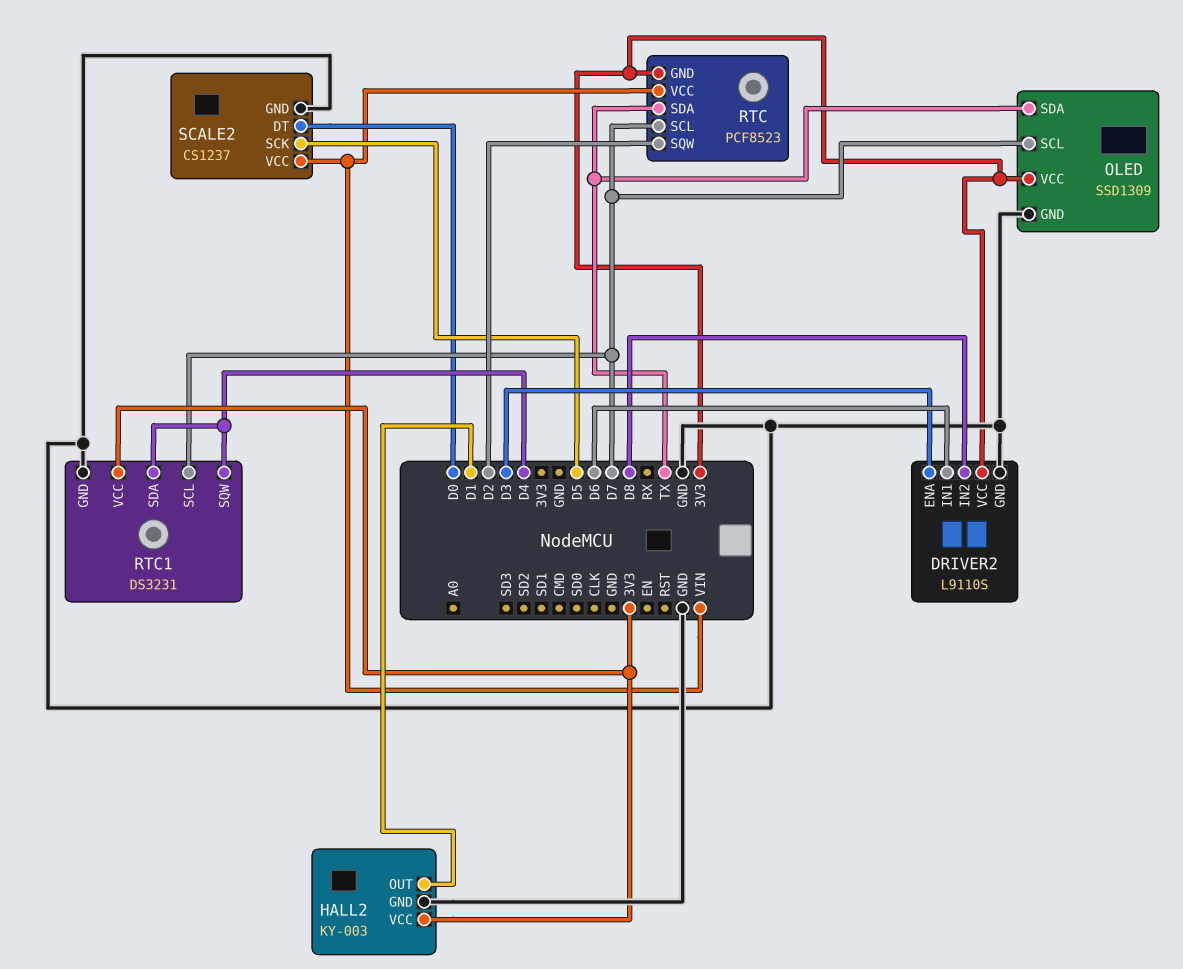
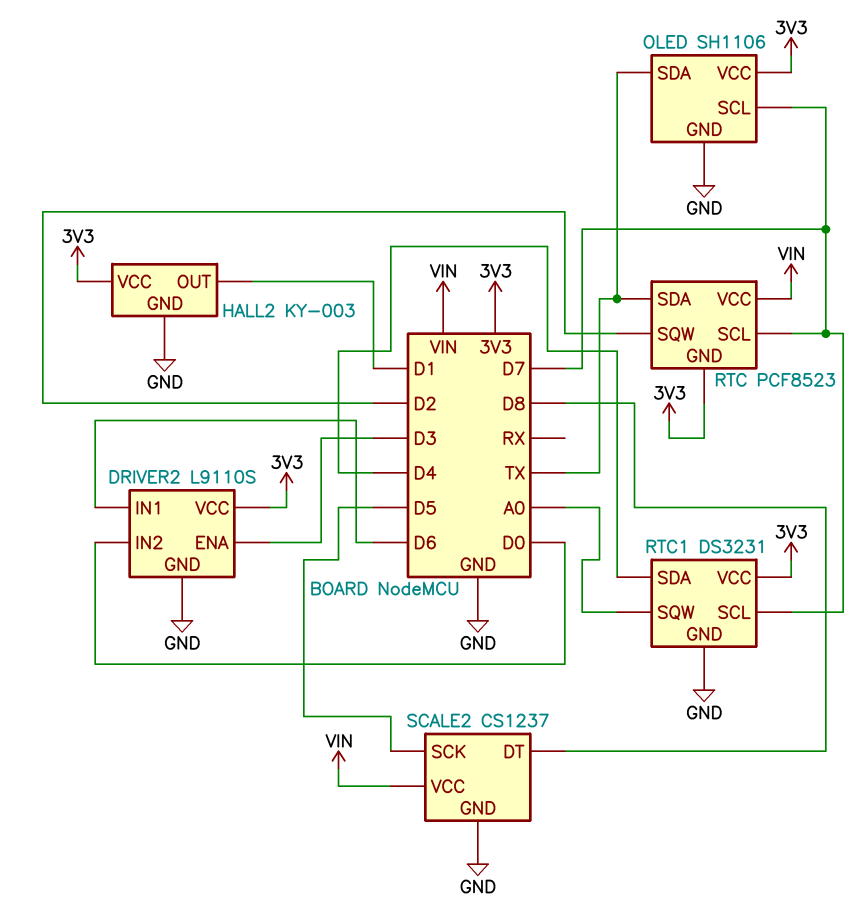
DRIVER2 pin IN2: D8 -> D0
OLED: SSD1309 -> SH1106
RTC1 pin SQW: D4 -> A0
SCALE2 pin DT: D0 -> D8

